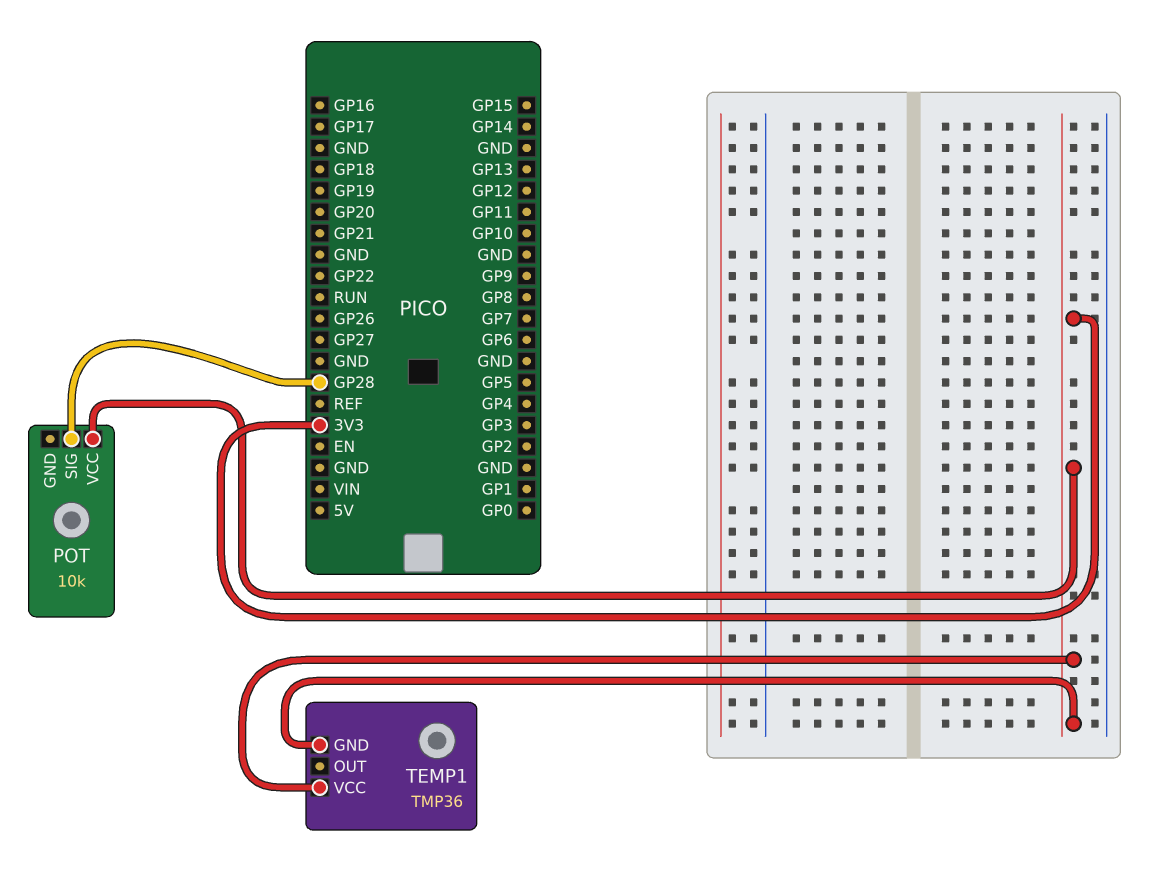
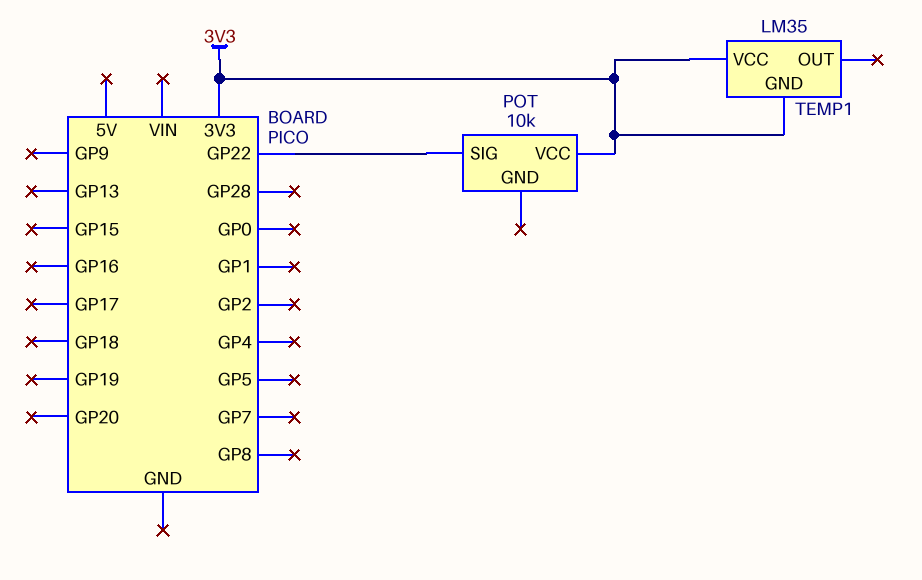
POT pin SIG: GP28 -> GP22
TEMP1: TMP36 -> LM35

